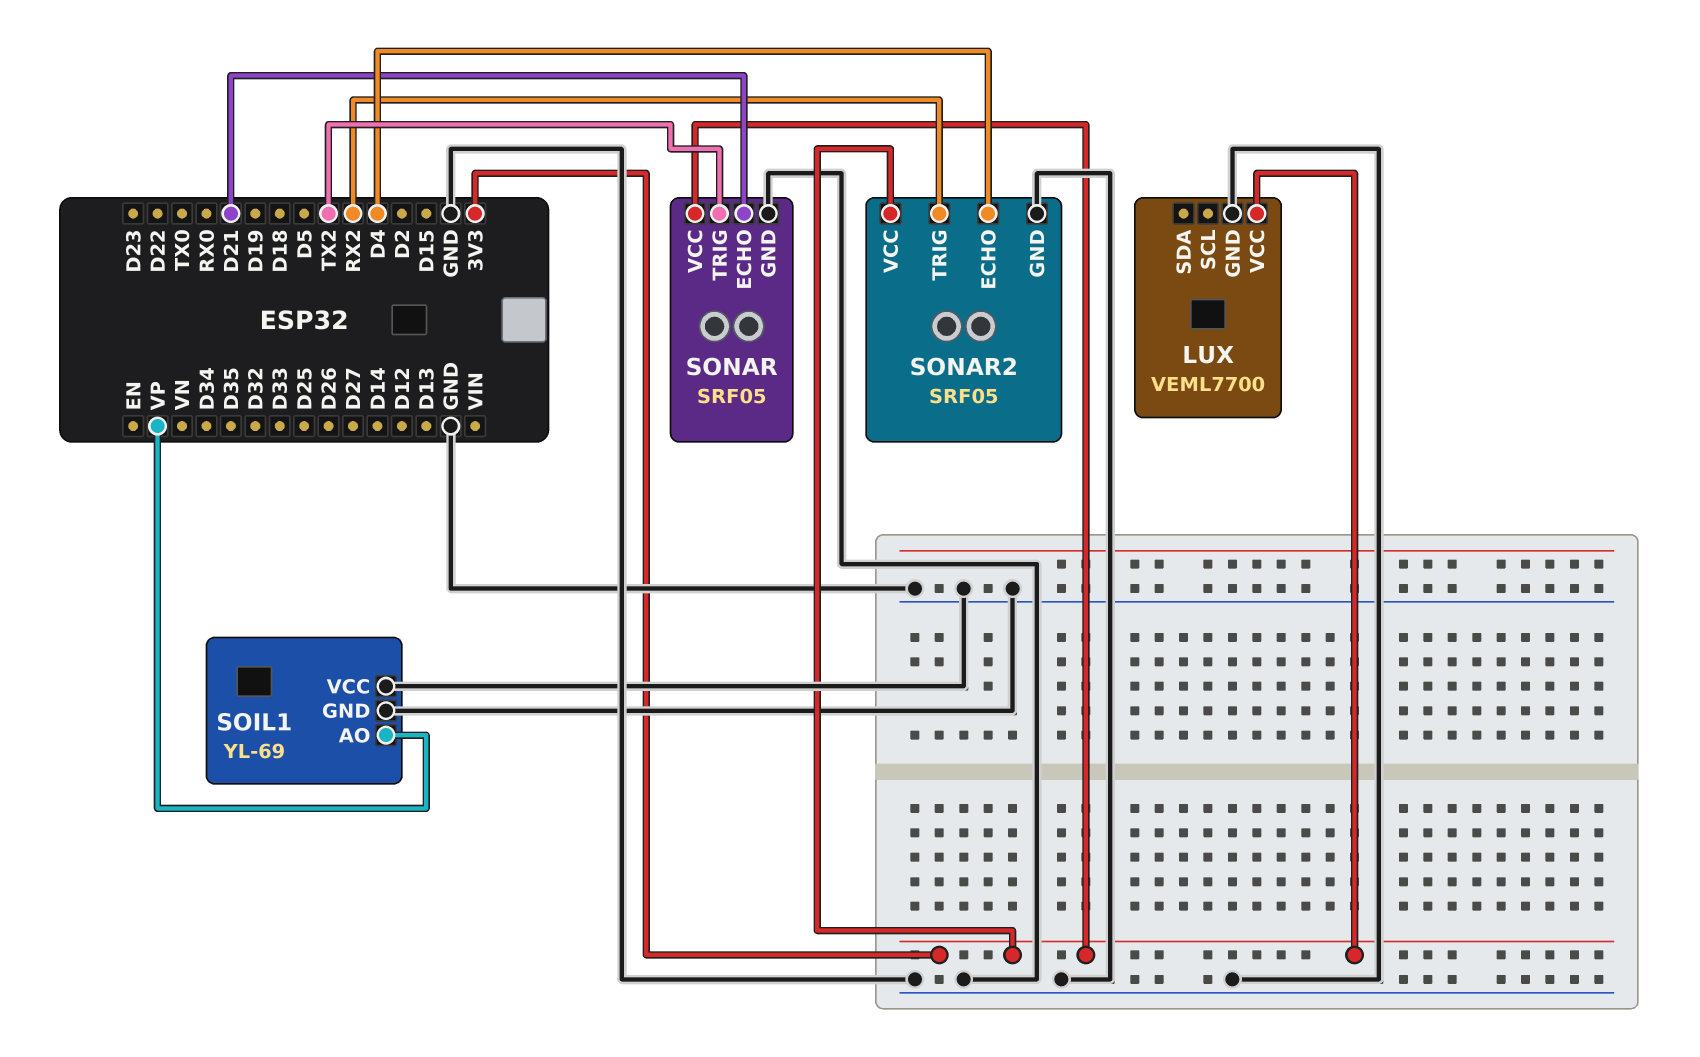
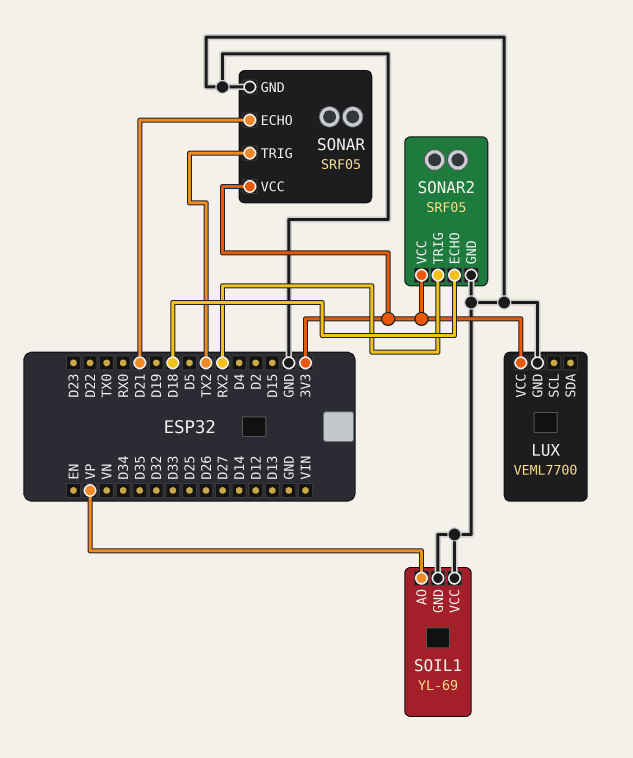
SONAR2 pin ECHO: D4 -> D18

